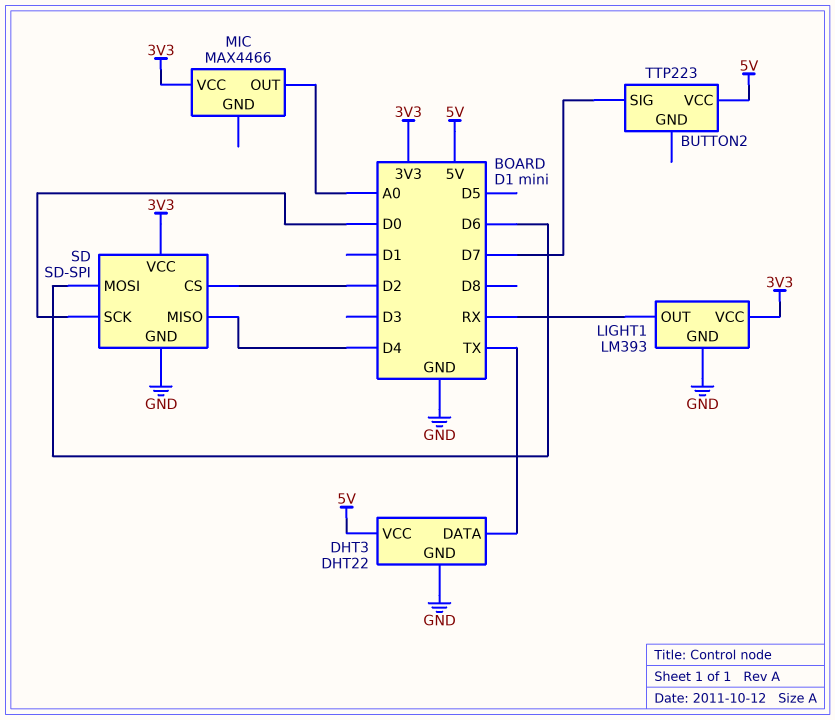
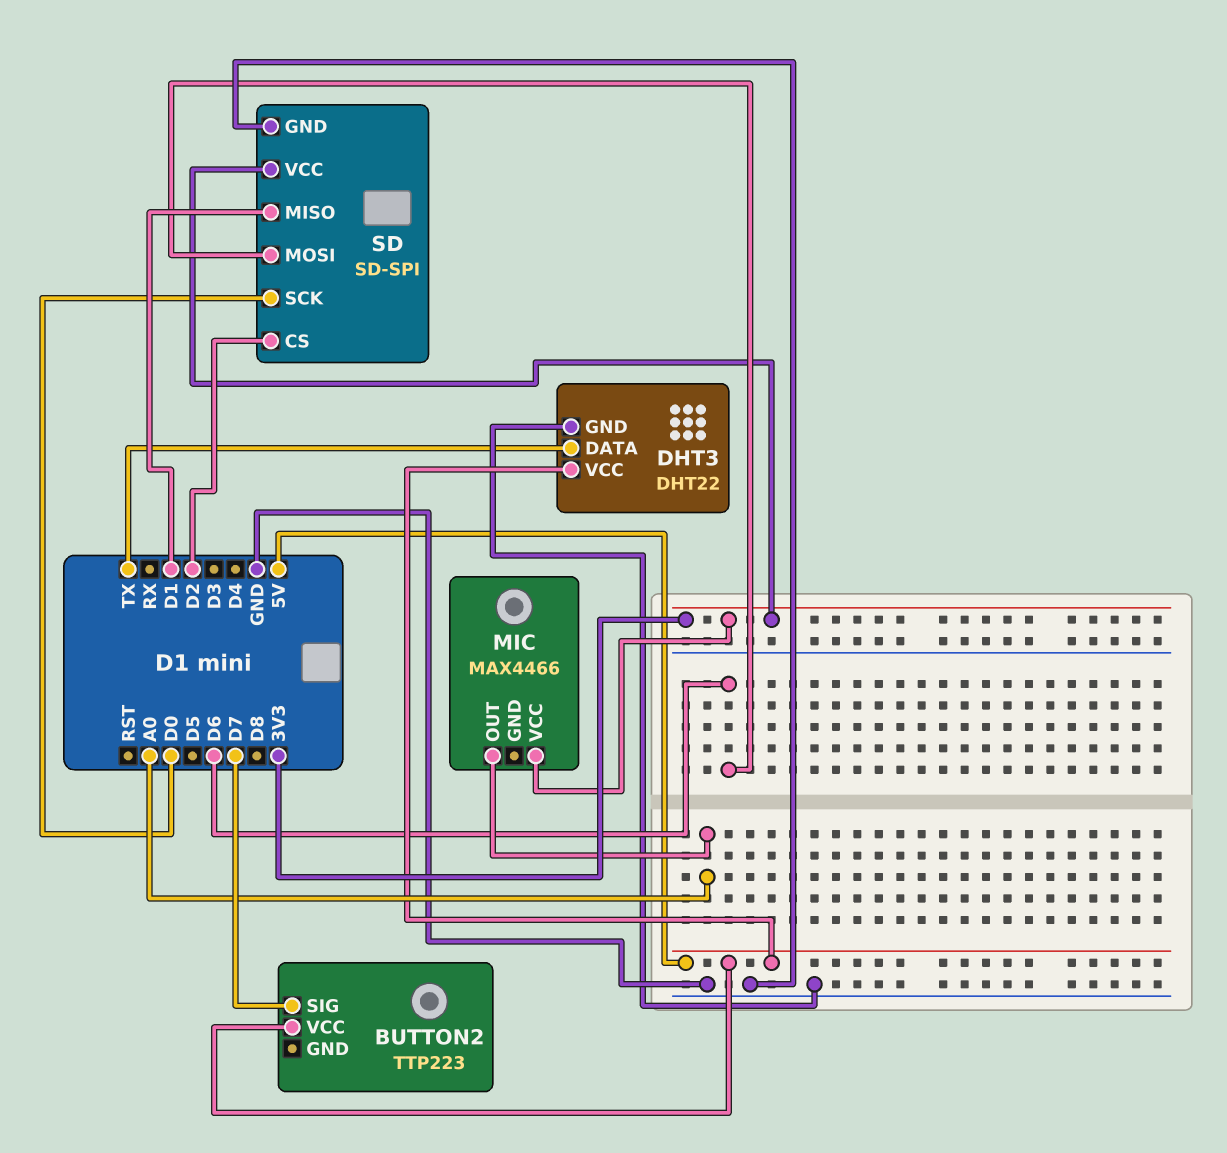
LIGHT1: LM393 -> none
LIGHT1 pin GND: GND -> none
LIGHT1 pin OUT: RX -> none
LIGHT1 pin VCC: 3V3 -> none
SD pin MISO: D4 -> D1

